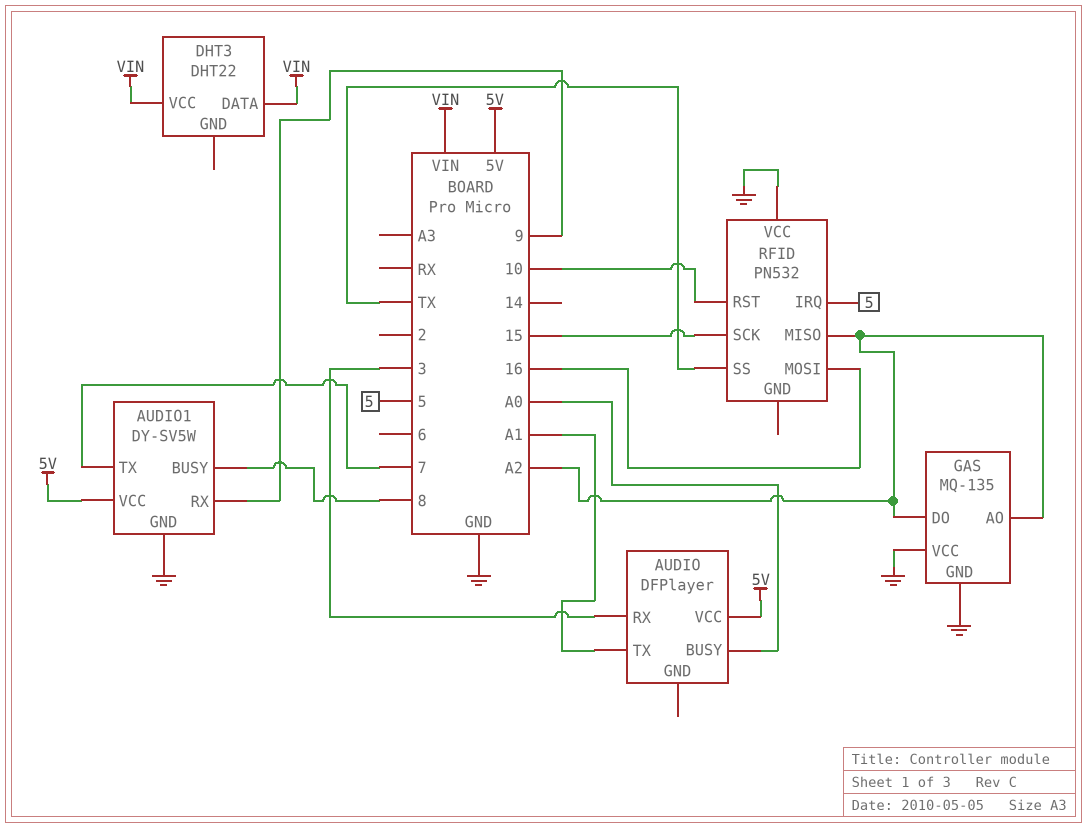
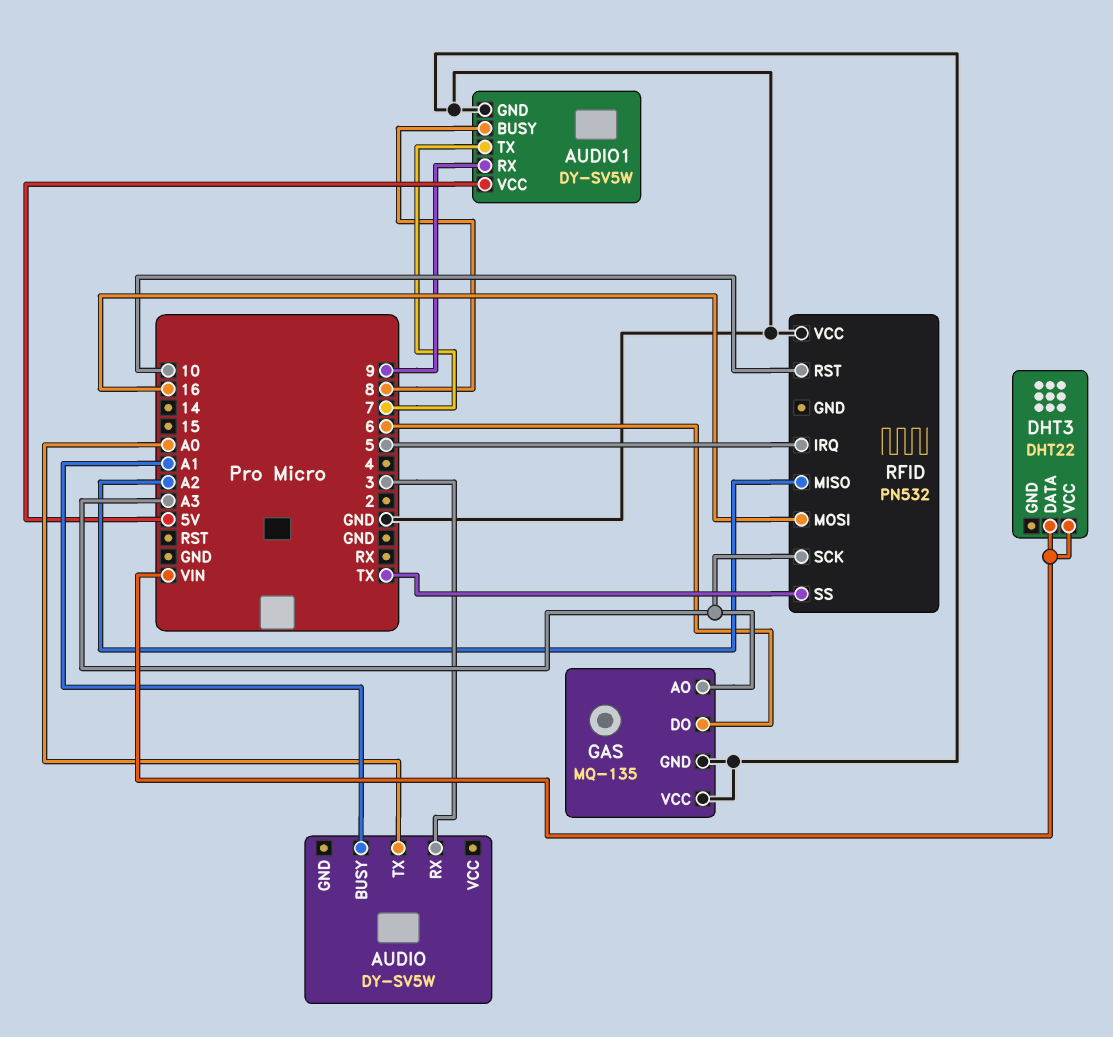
AUDIO: DFPlayer -> DY-SV5W
AUDIO pin BUSY: A0 -> A1
AUDIO pin TX: A1 -> A0
AUDIO pin VCC: 5V -> none
GAS pin AO: A2 -> A3
GAS pin DO: A2 -> 6
RFID pin SCK: 15 -> A3

